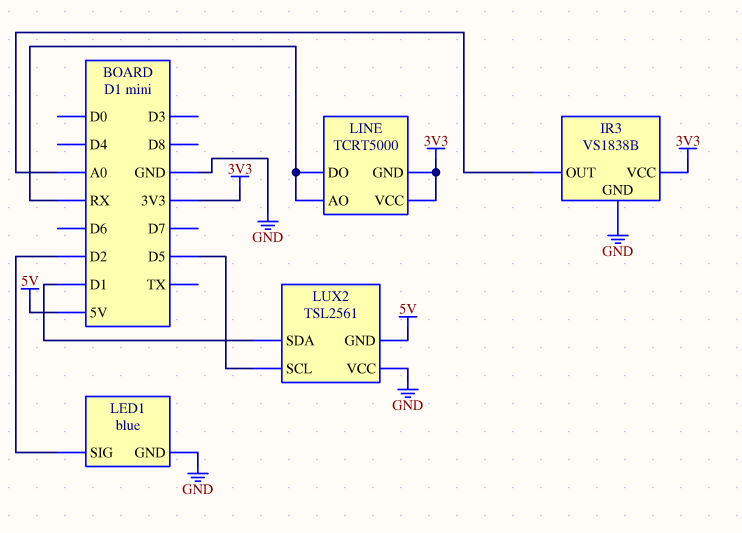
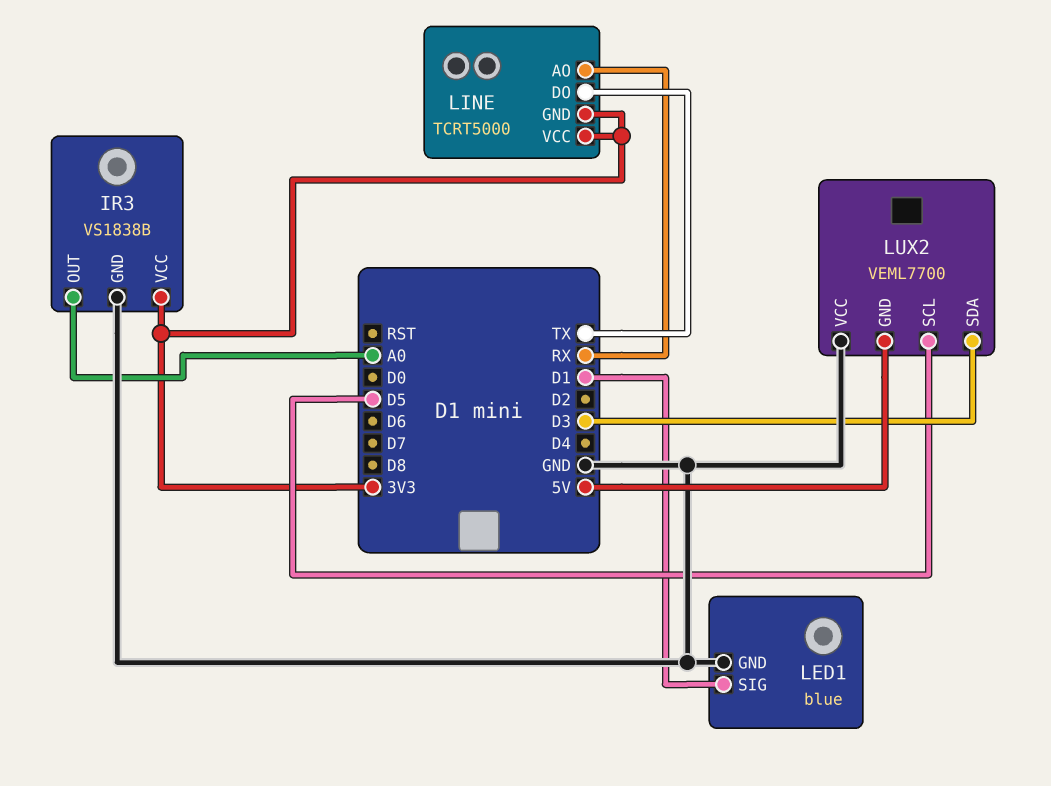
LED1 pin SIG: D2 -> D1
LINE pin DO: RX -> TX
LUX2: TSL2561 -> VEML7700
LUX2 pin SDA: D1 -> D3

